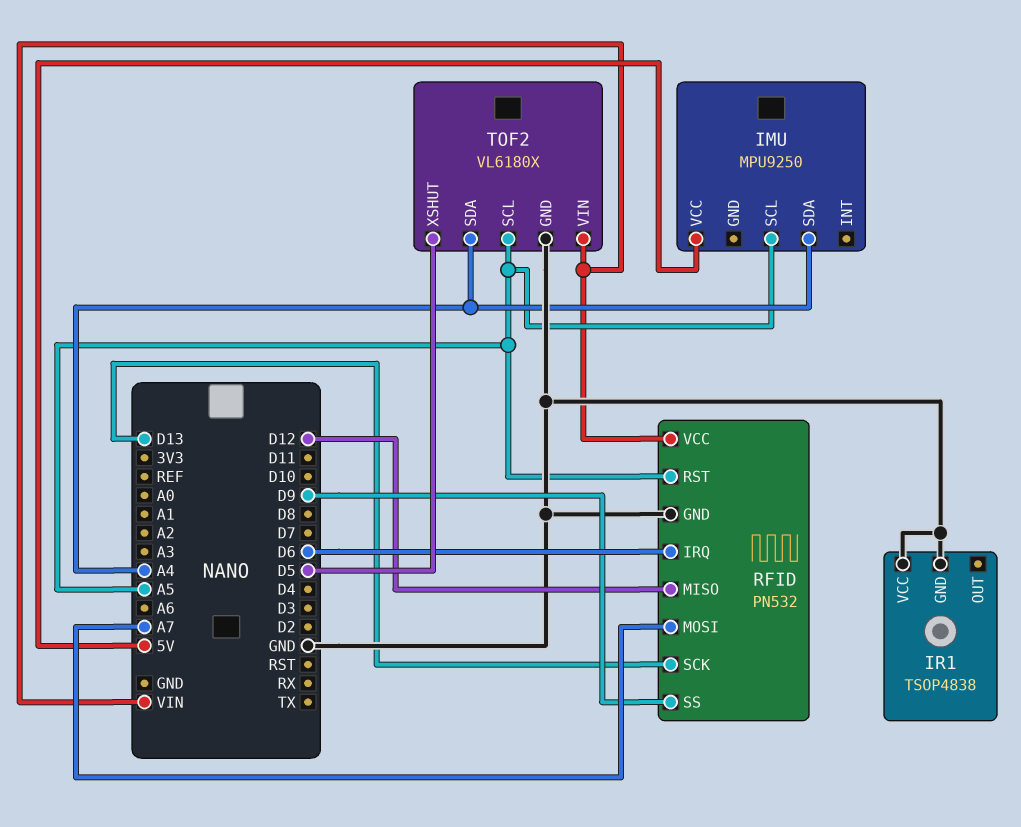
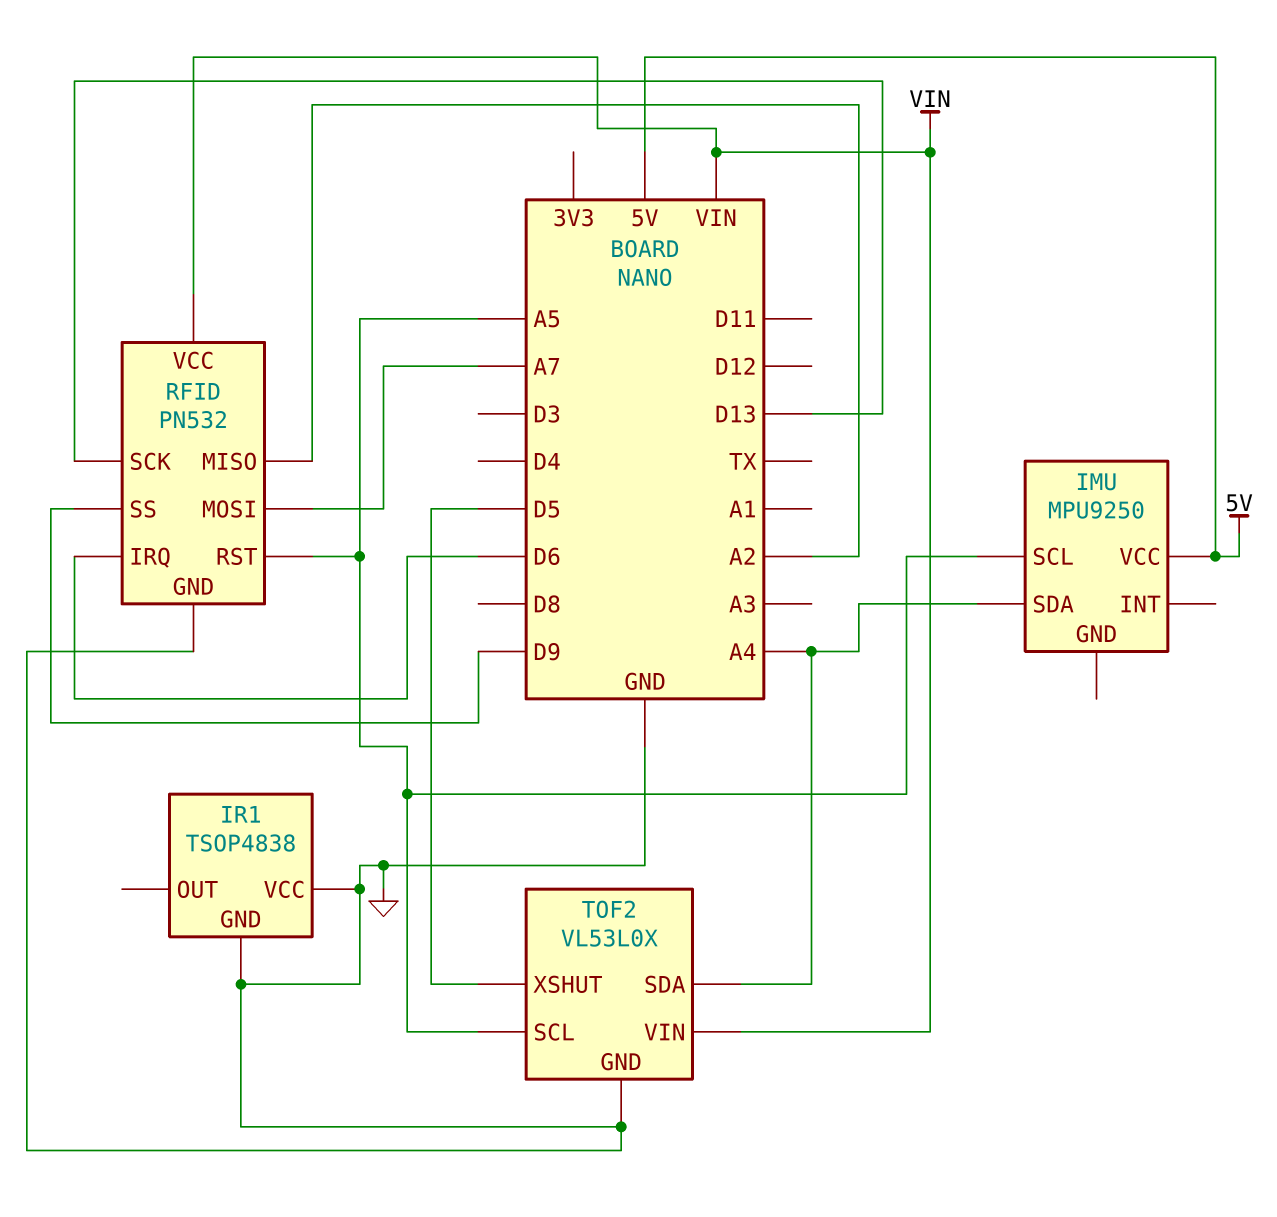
RFID pin MISO: D12 -> A2
TOF2: VL6180X -> VL53L0X

